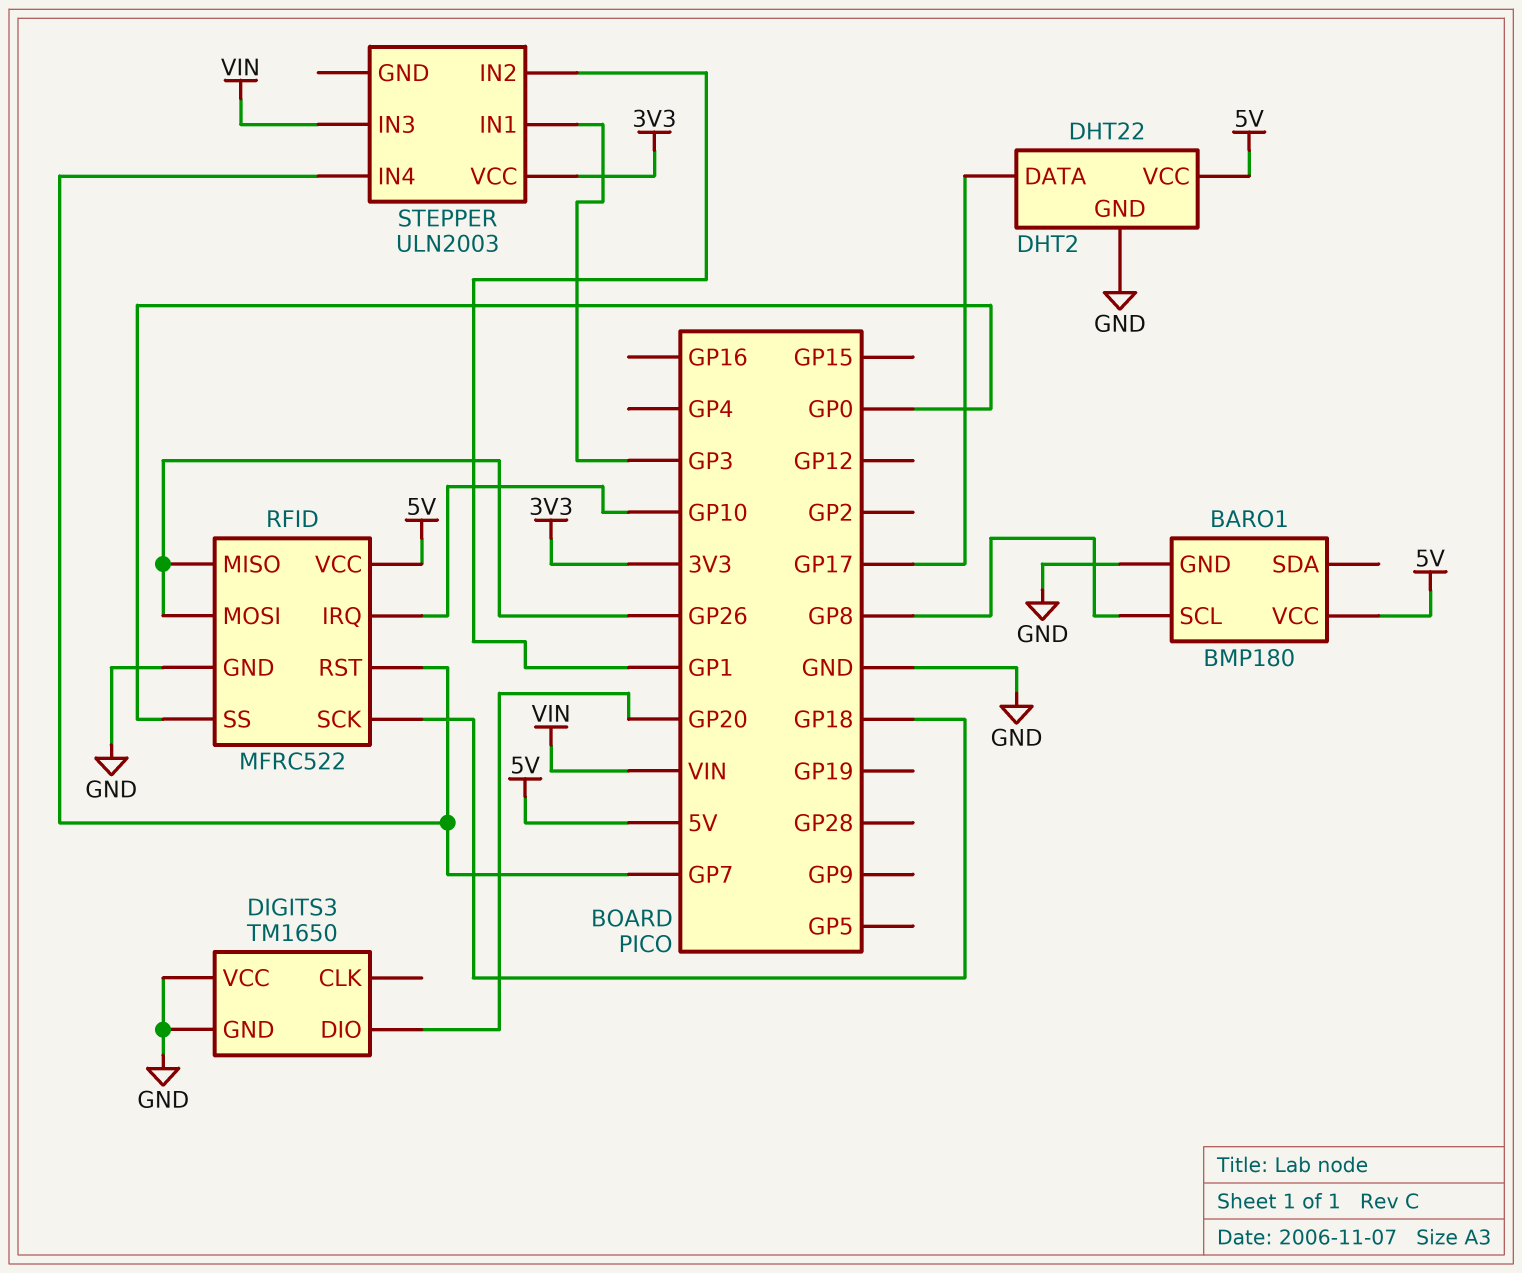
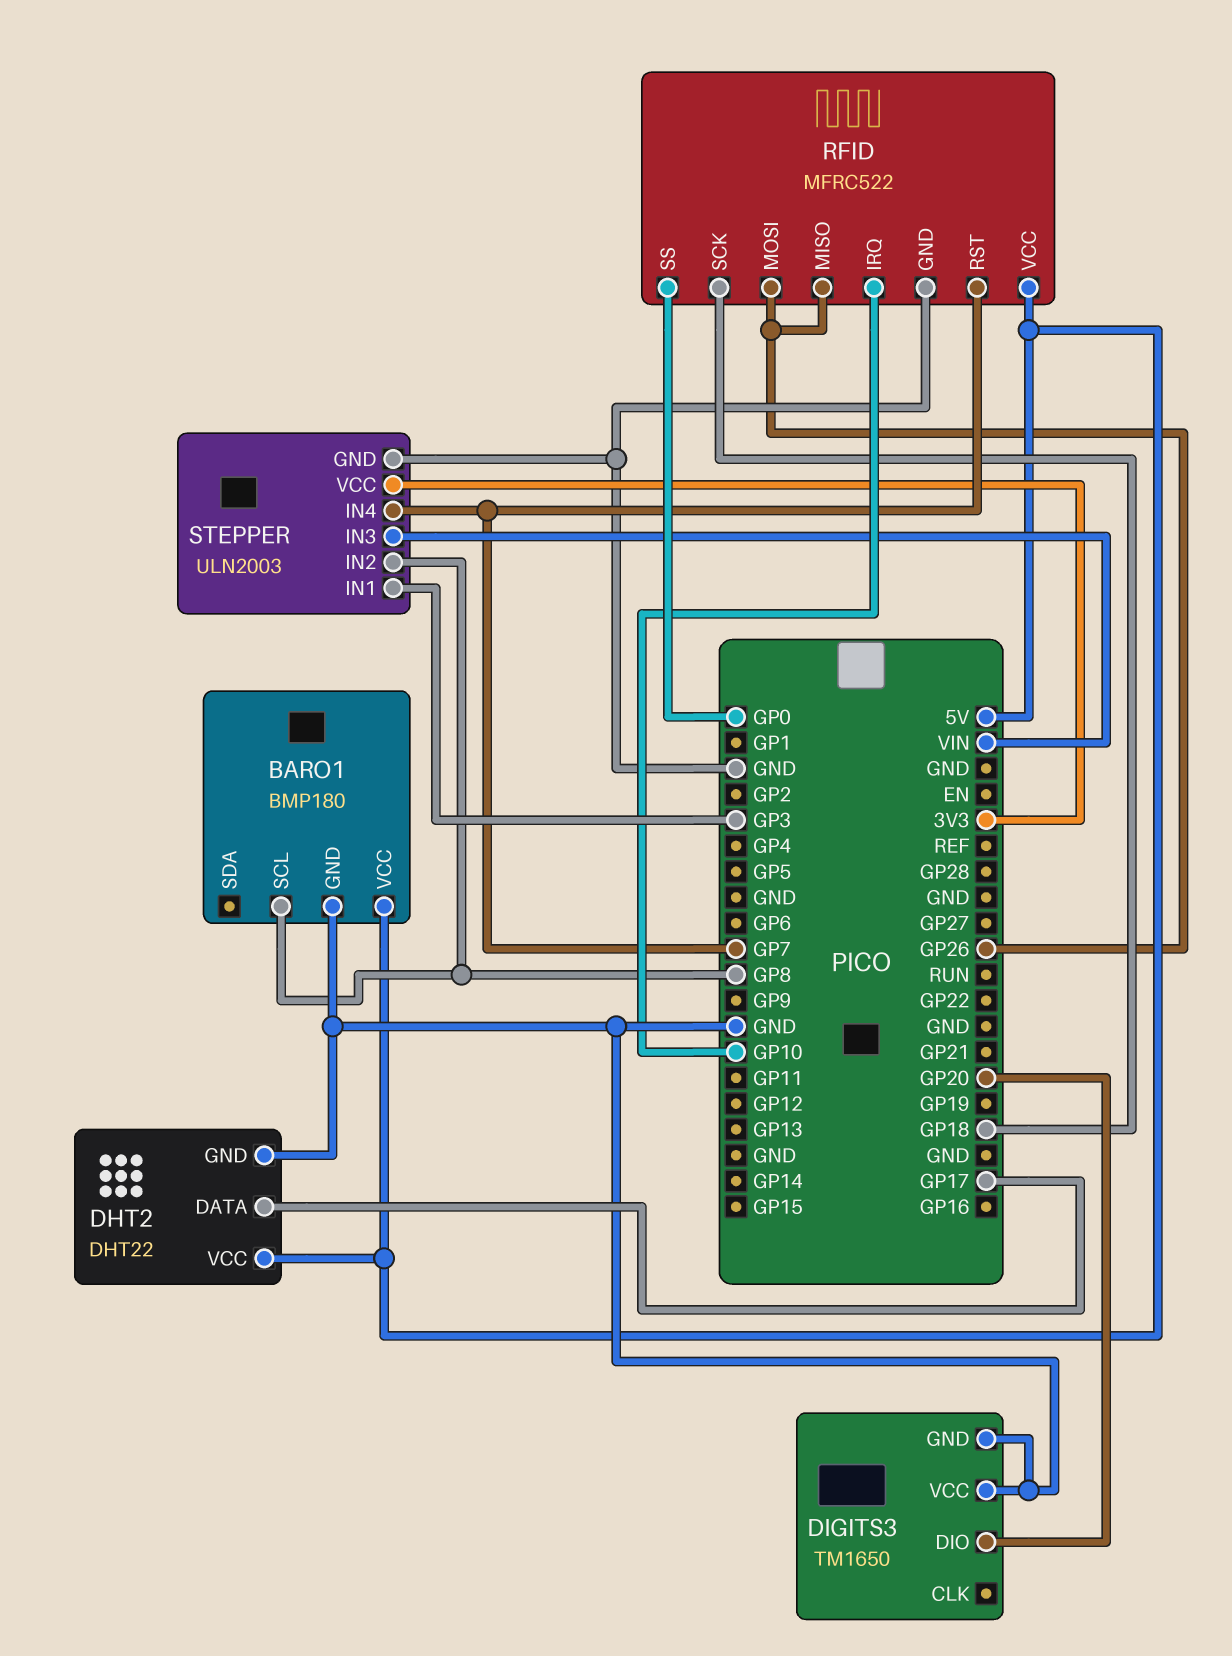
STEPPER pin GND: none -> GND
STEPPER pin IN2: GP1 -> GP8

